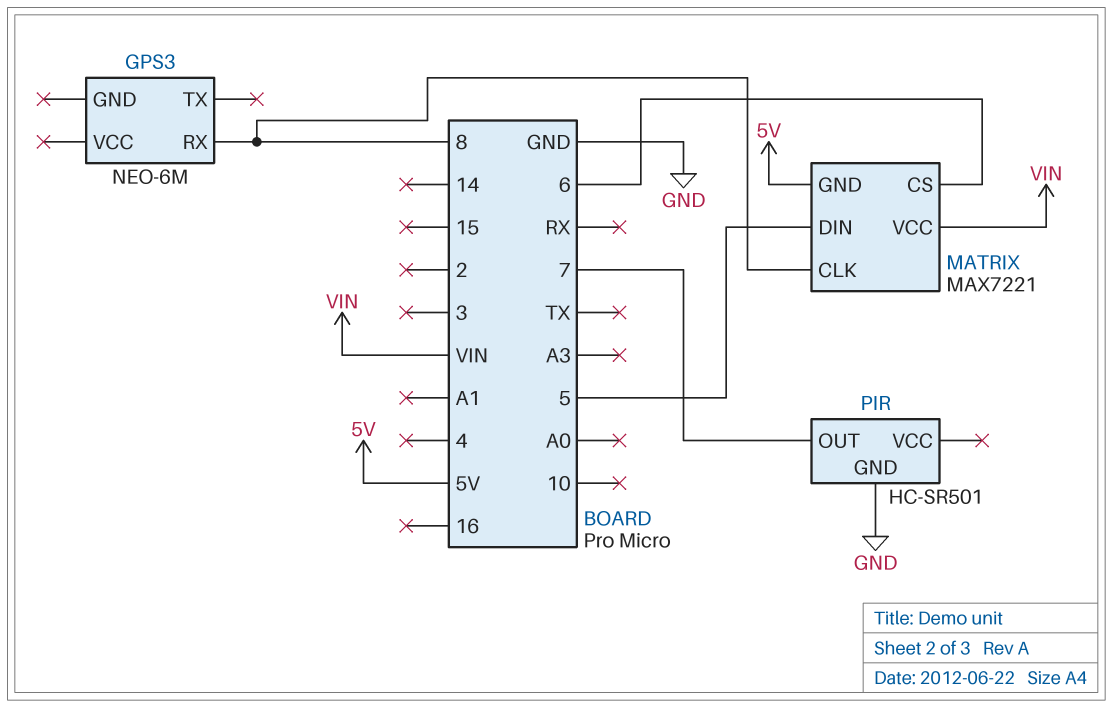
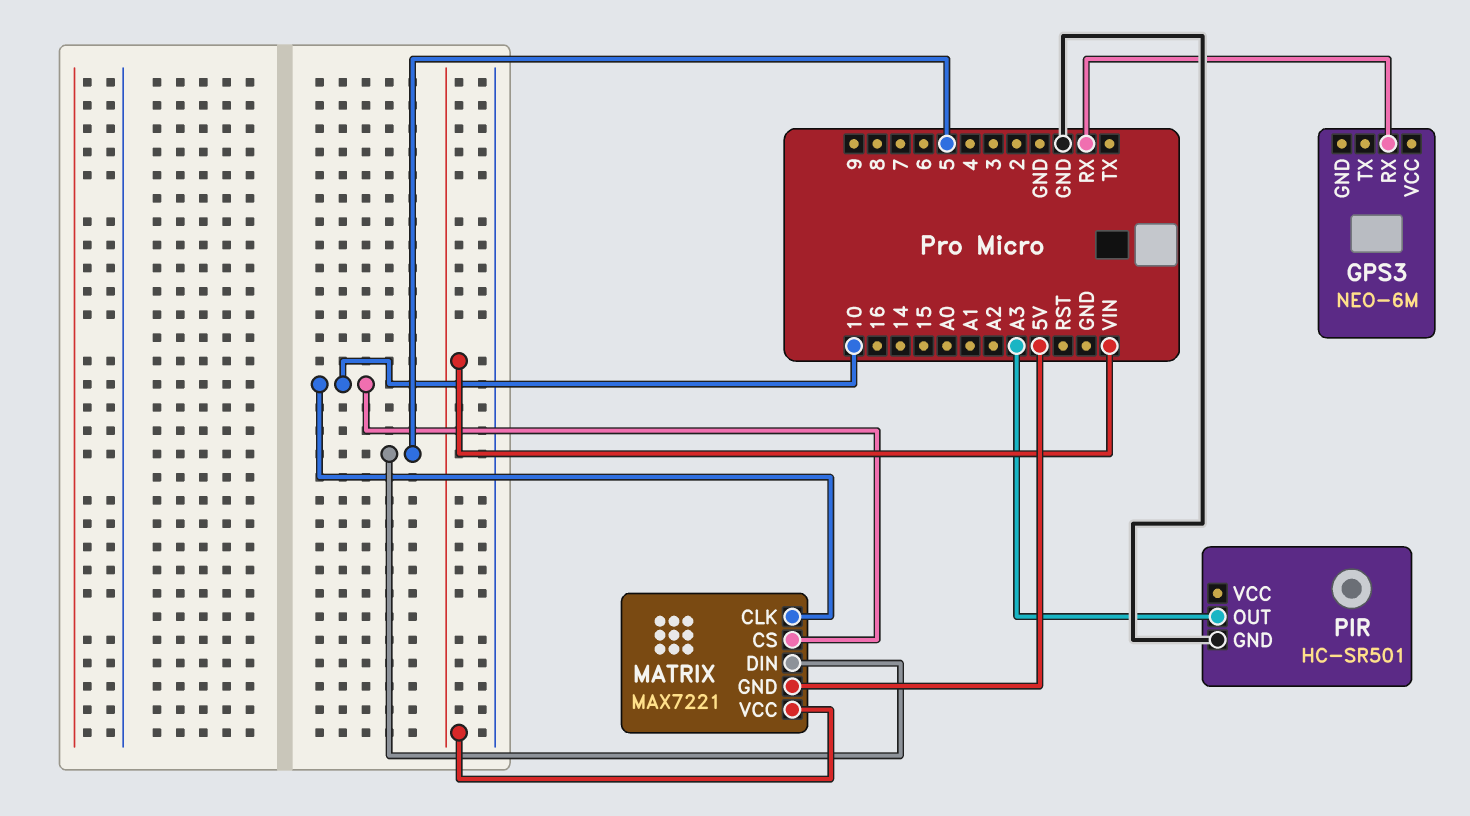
GPS3 pin RX: 8 -> RX
MATRIX pin CLK: 8 -> 10
MATRIX pin CS: 6 -> 10
PIR pin OUT: 7 -> A3

